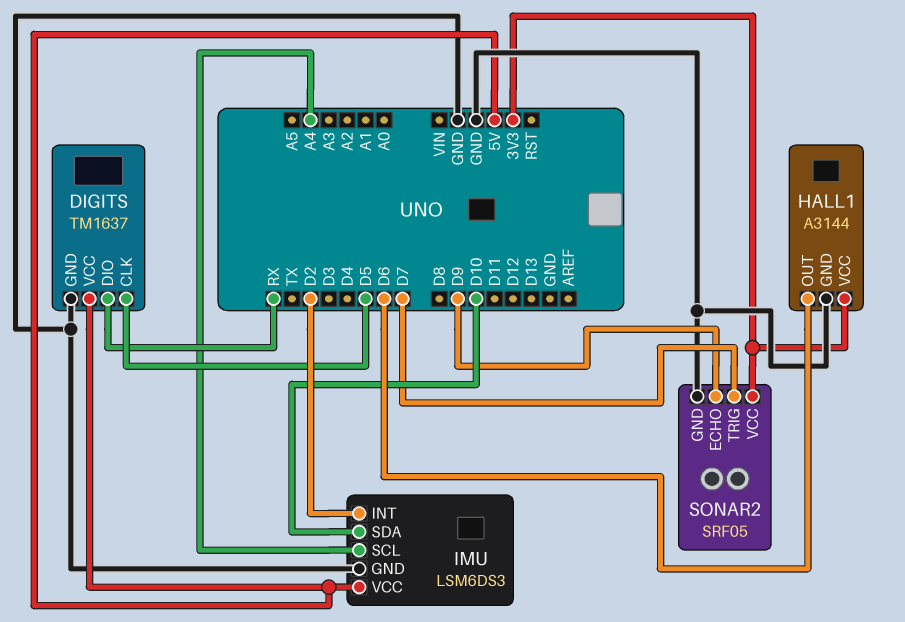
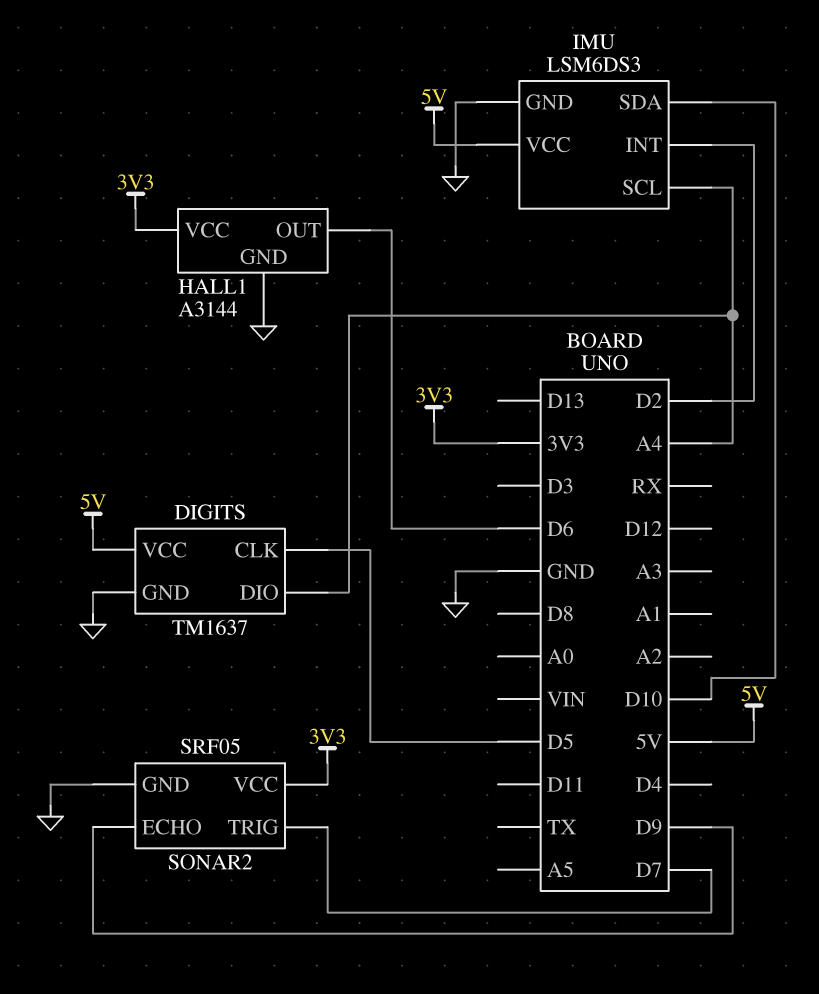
DIGITS pin DIO: RX -> A4

